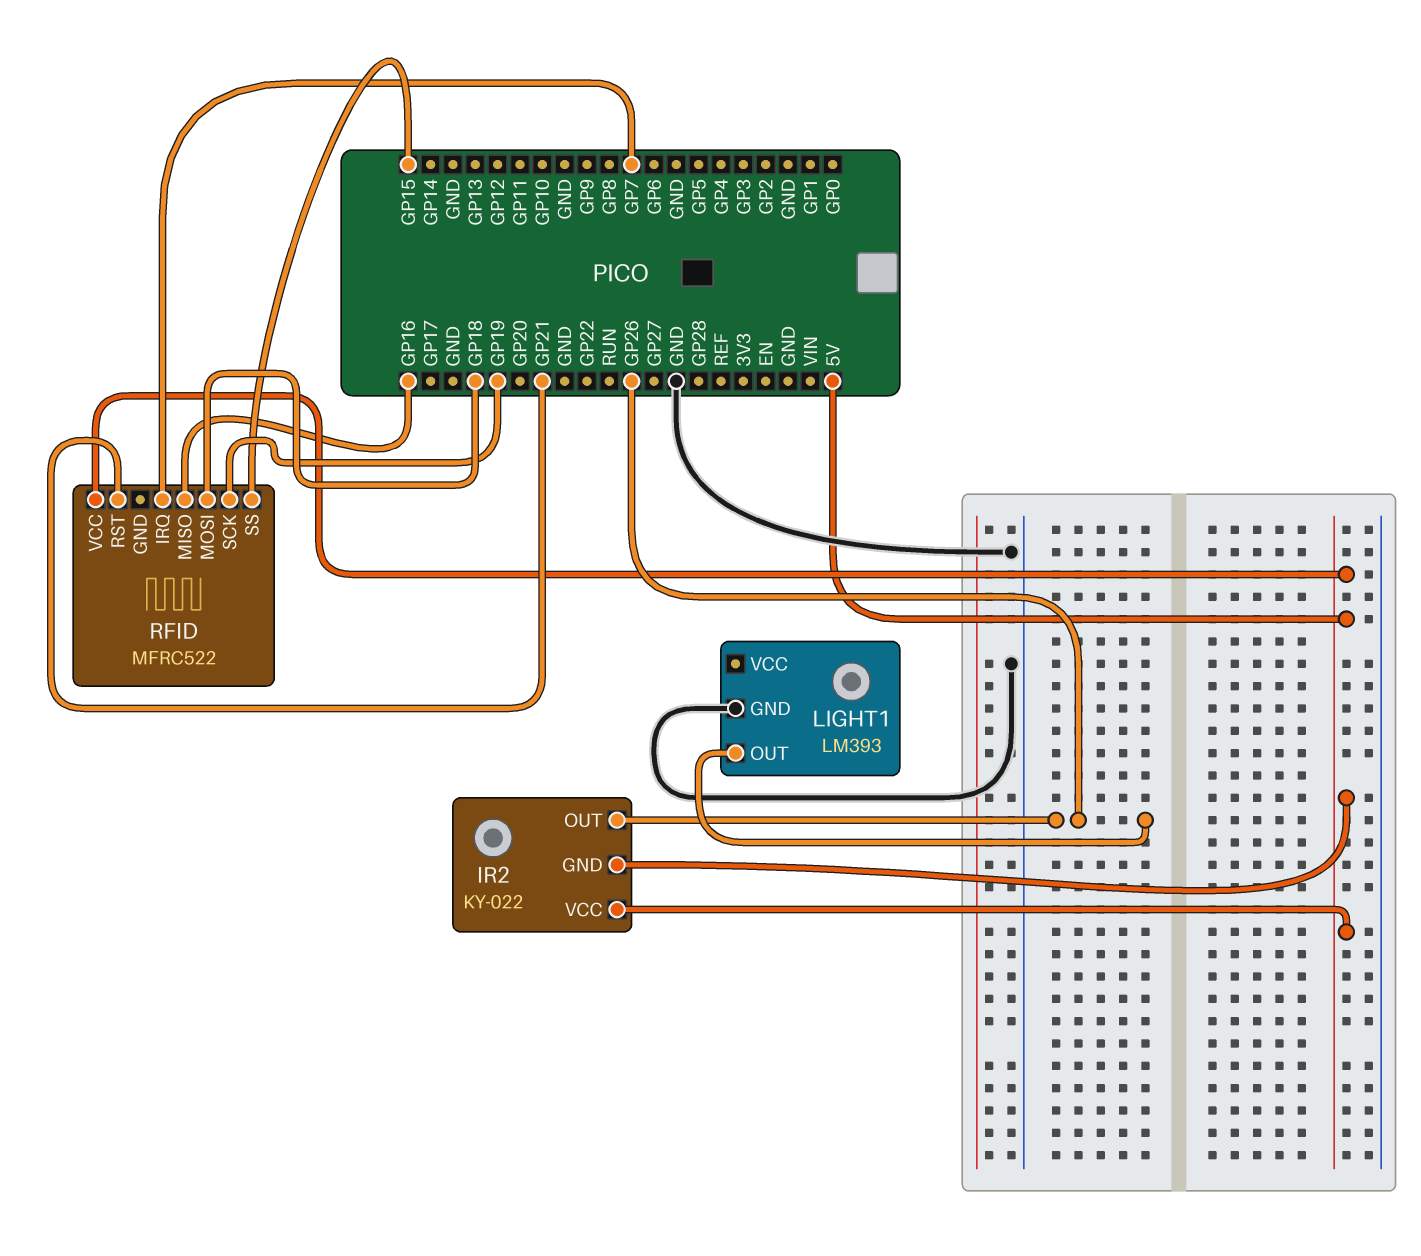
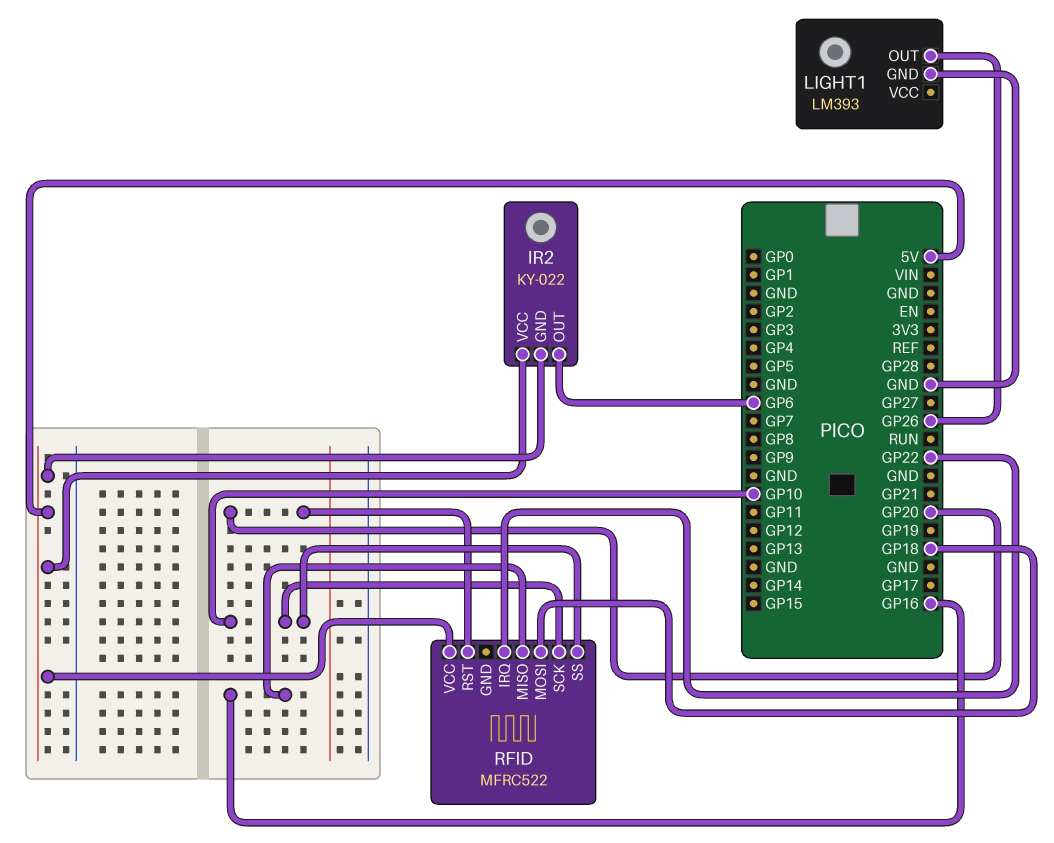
IR2 pin OUT: GP26 -> GP6
RFID pin IRQ: GP7 -> GP22
RFID pin RST: GP21 -> GP20
RFID pin SCK: GP19 -> GP10
RFID pin SS: GP15 -> GP10

